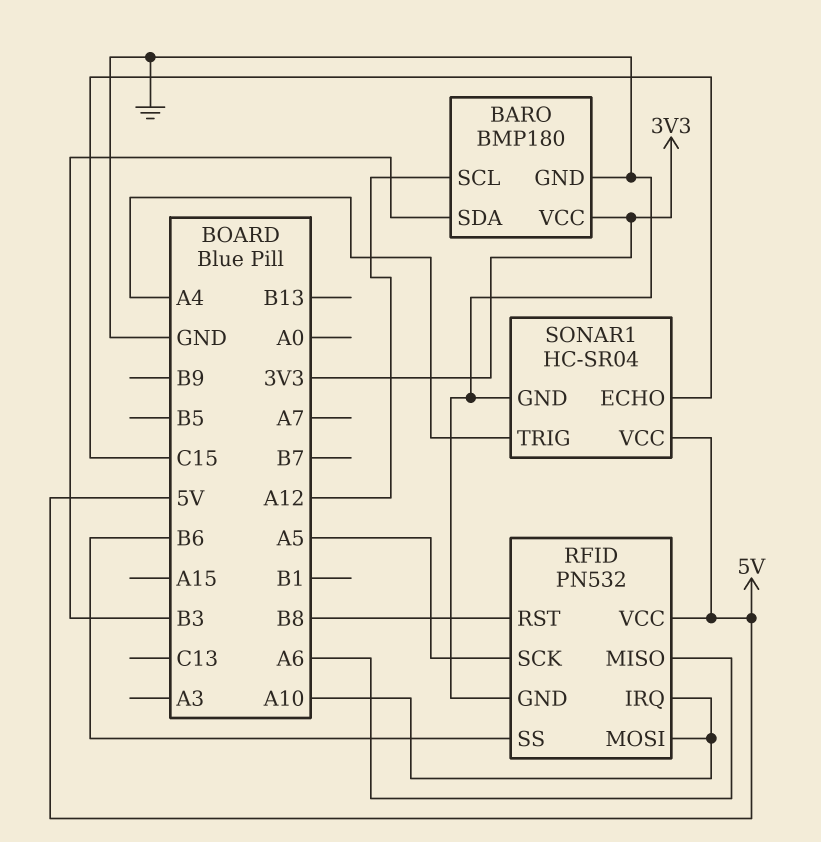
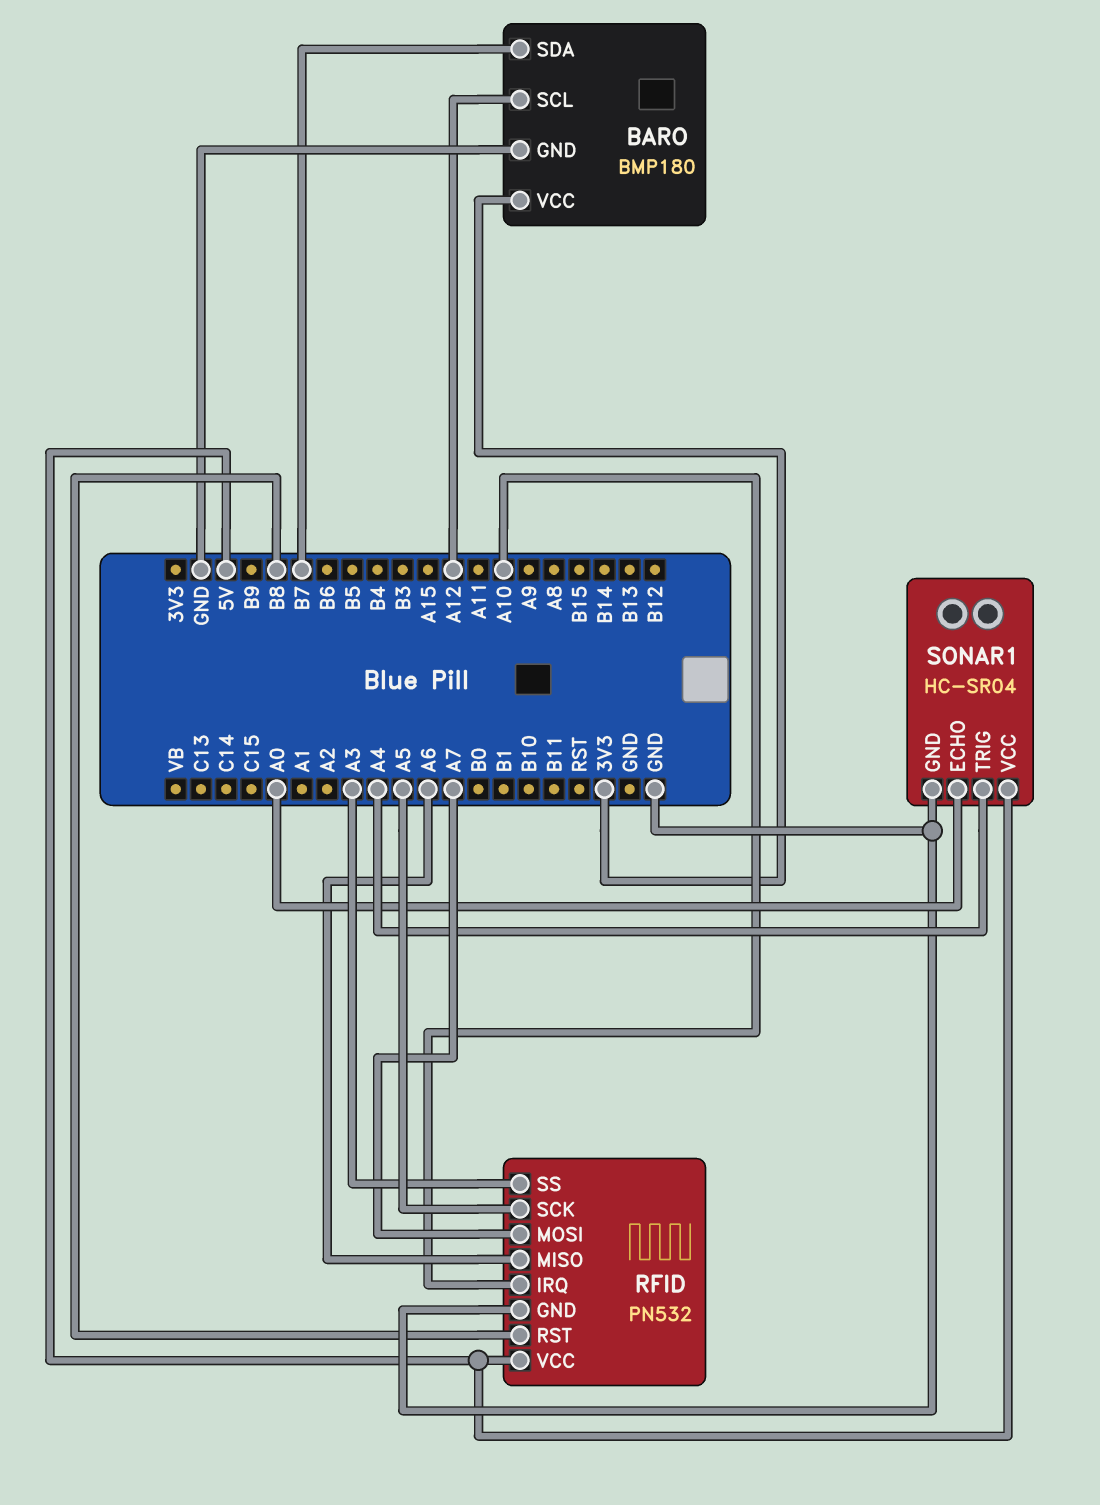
BARO pin SDA: B3 -> B7
RFID pin MOSI: A10 -> A7
RFID pin SS: B6 -> A3
SONAR1 pin ECHO: C15 -> A0

